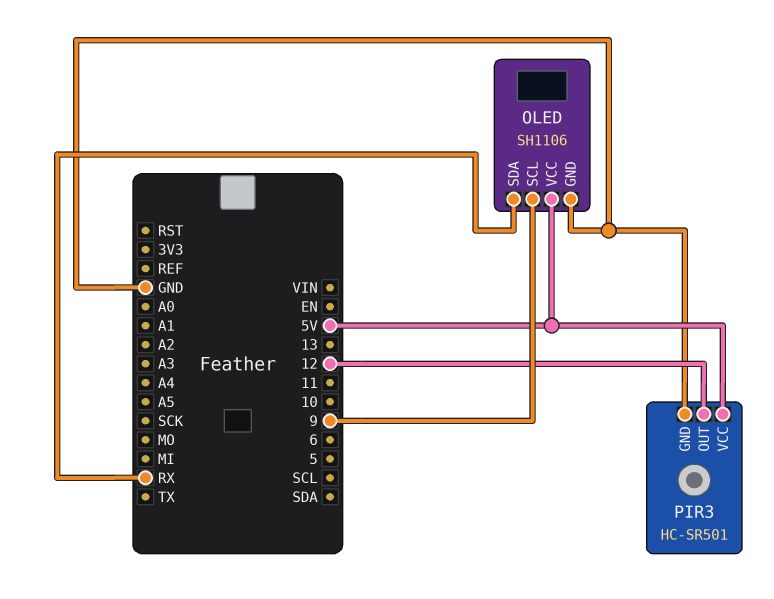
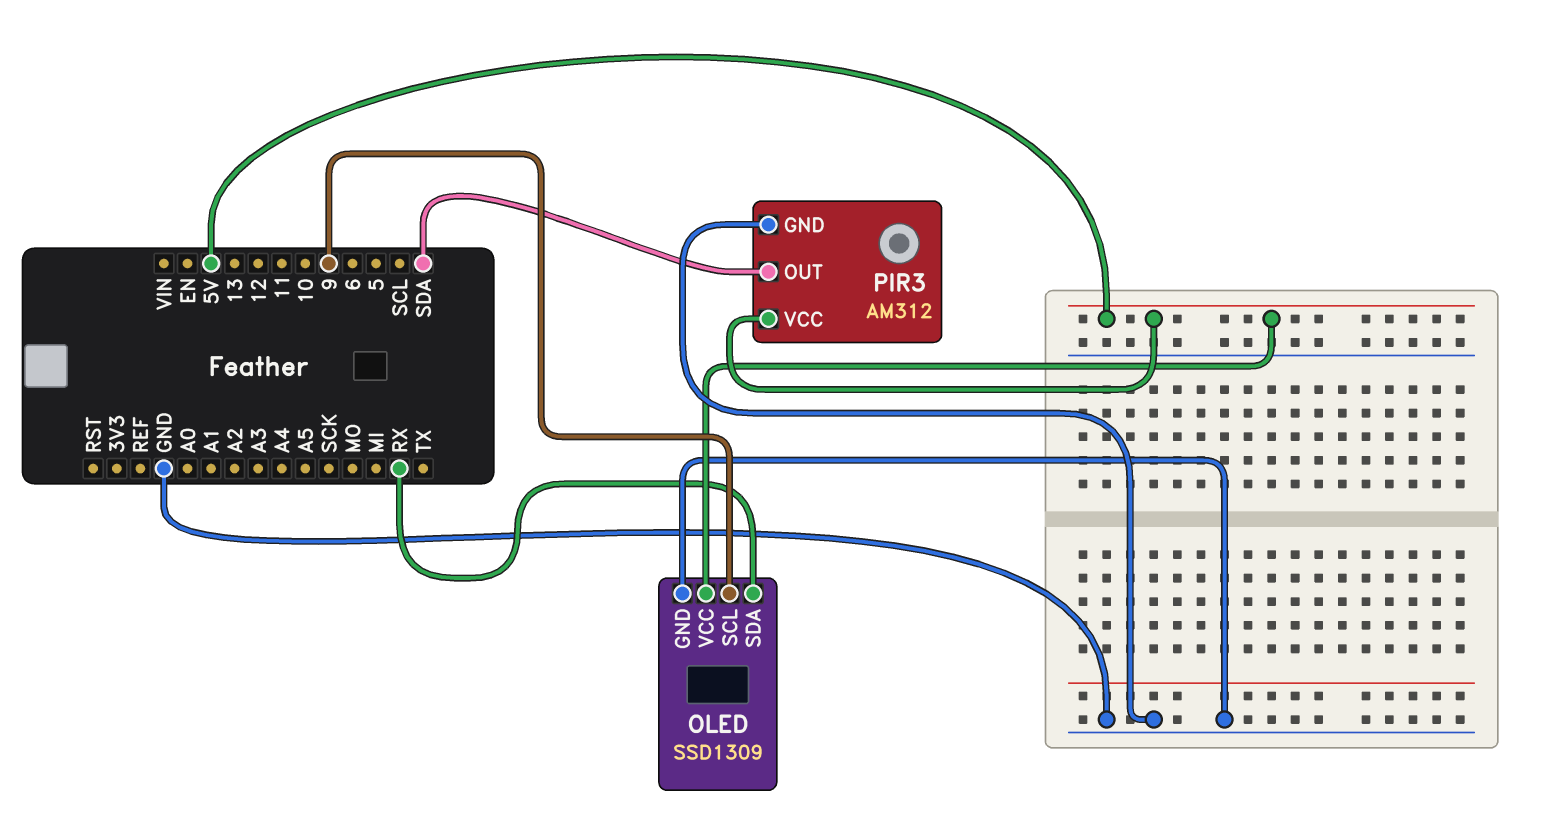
OLED: SH1106 -> SSD1309
PIR3: HC-SR501 -> AM312
PIR3 pin OUT: 12 -> SDA

